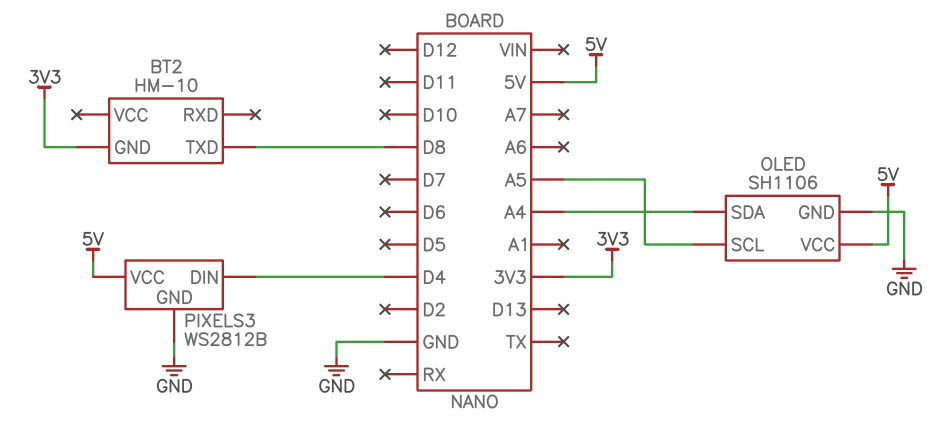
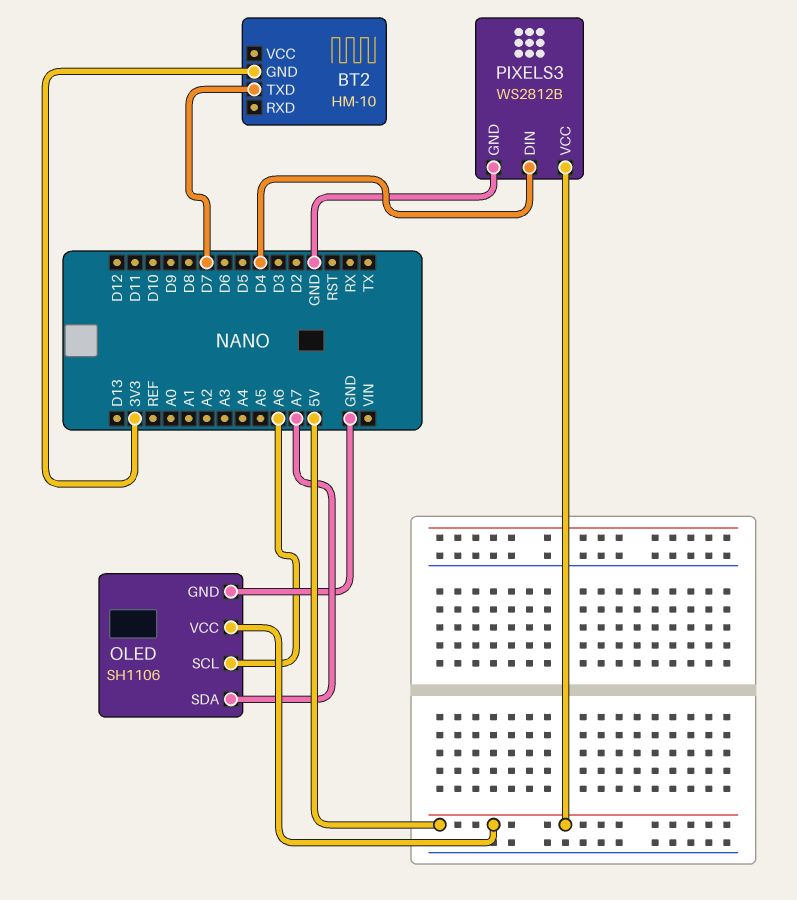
BT2 pin TXD: D8 -> D7
OLED pin SCL: A5 -> A6
OLED pin SDA: A4 -> A7

